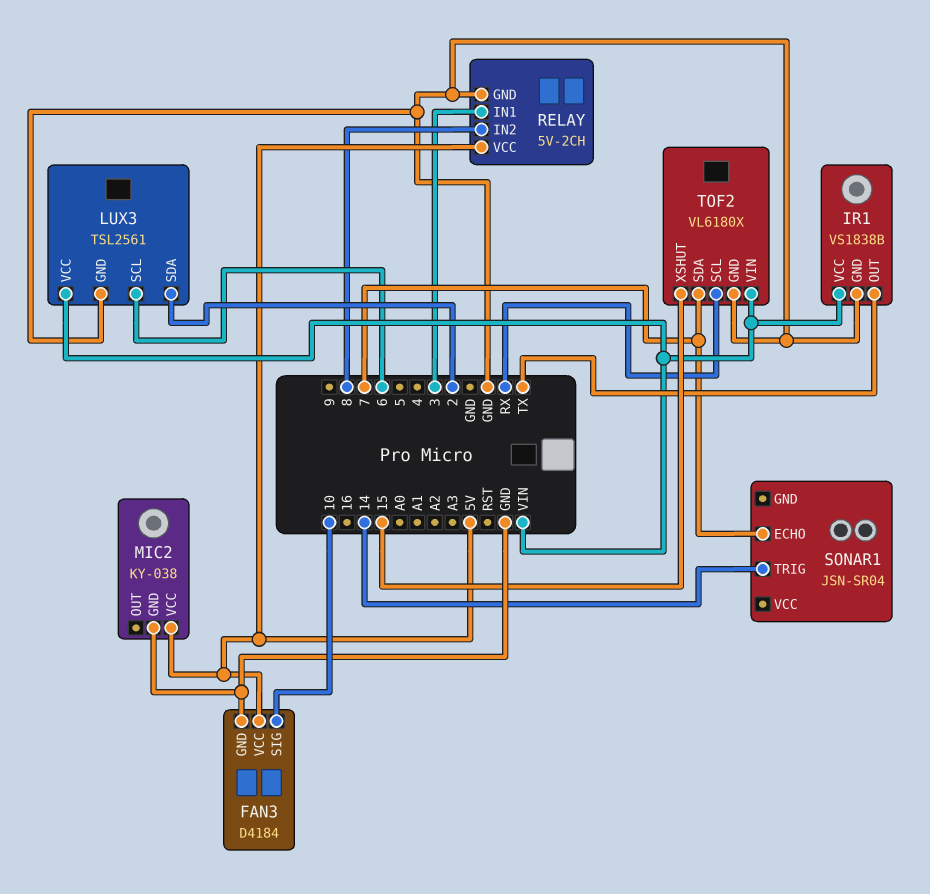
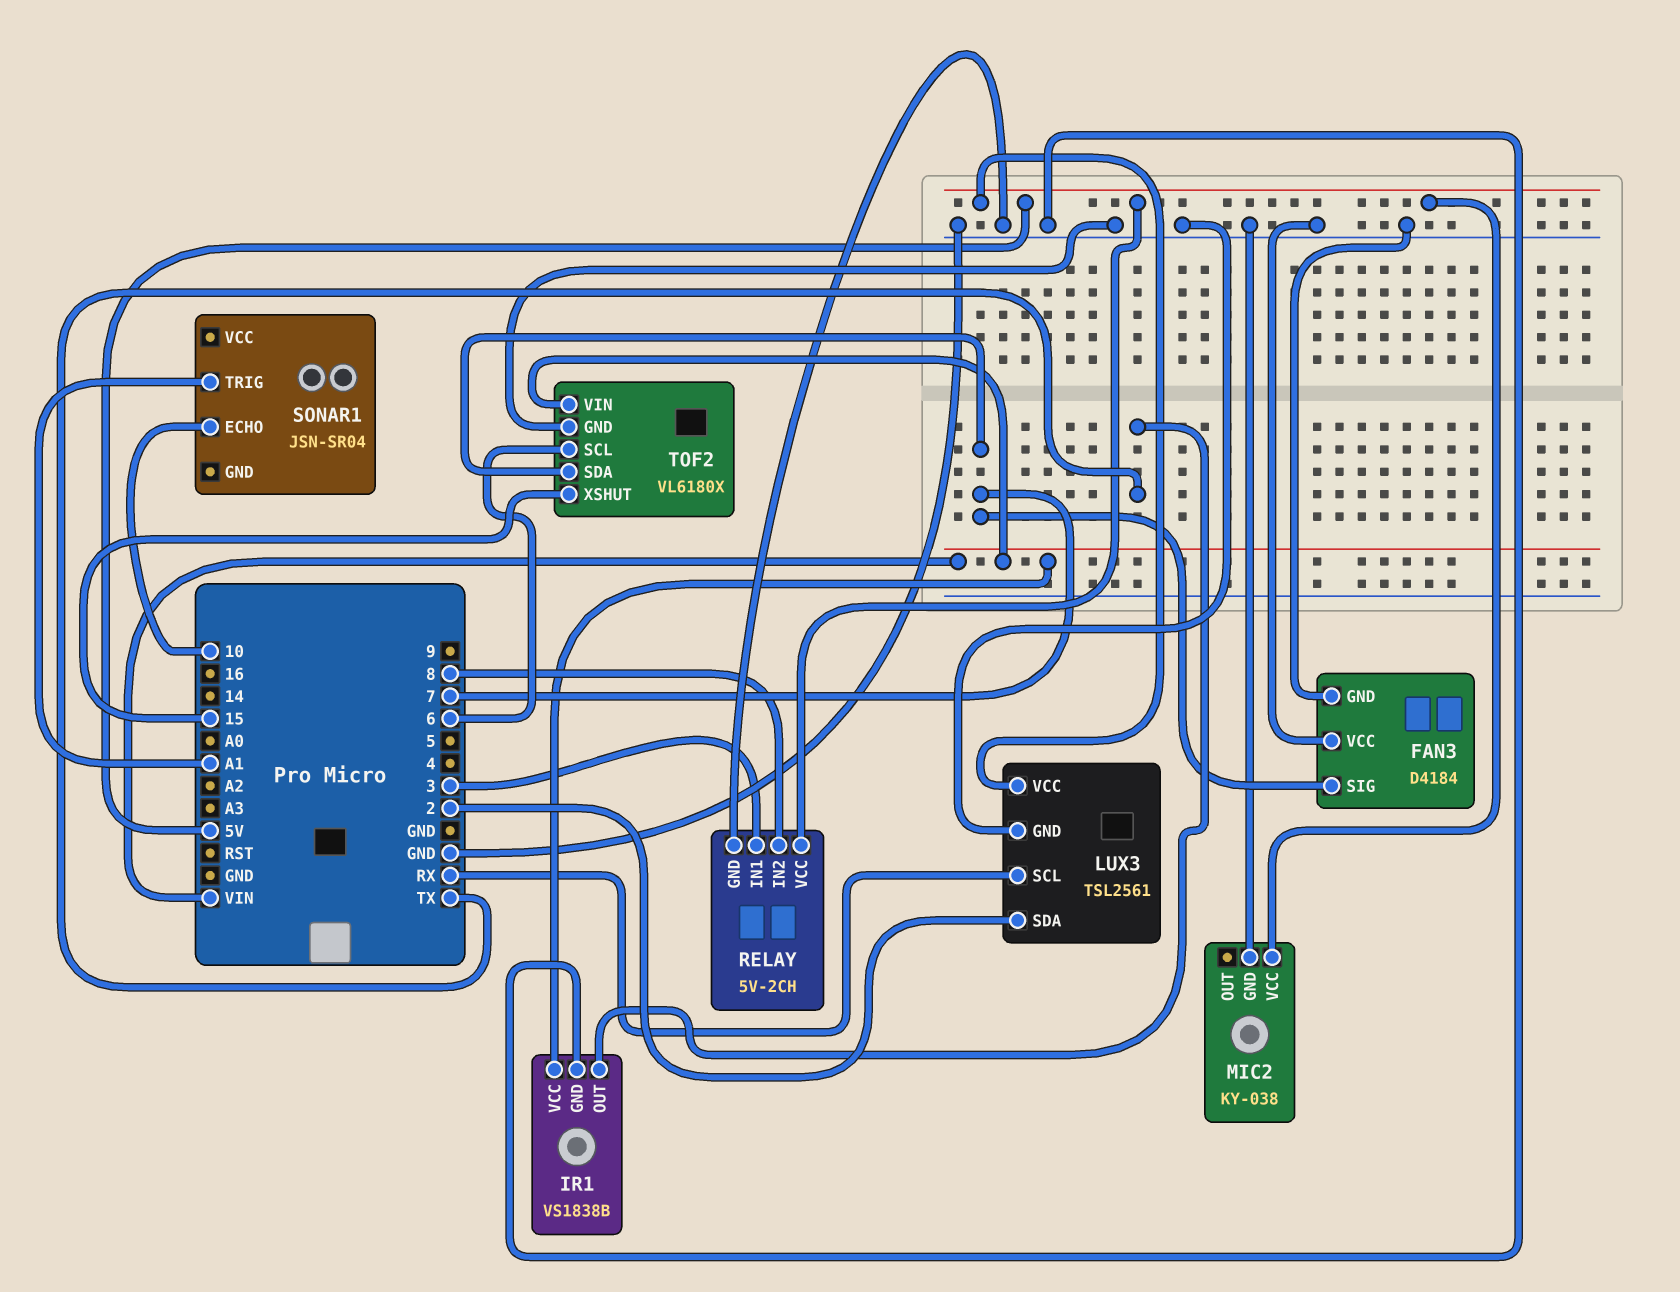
FAN3 pin SIG: 10 -> 7
FAN3 pin VCC: 5V -> GND
LUX3 pin SCL: 6 -> RX
LUX3 pin VCC: VIN -> 5V
SONAR1 pin ECHO: 7 -> 10
SONAR1 pin TRIG: 14 -> A1
TOF2 pin SCL: RX -> 6

